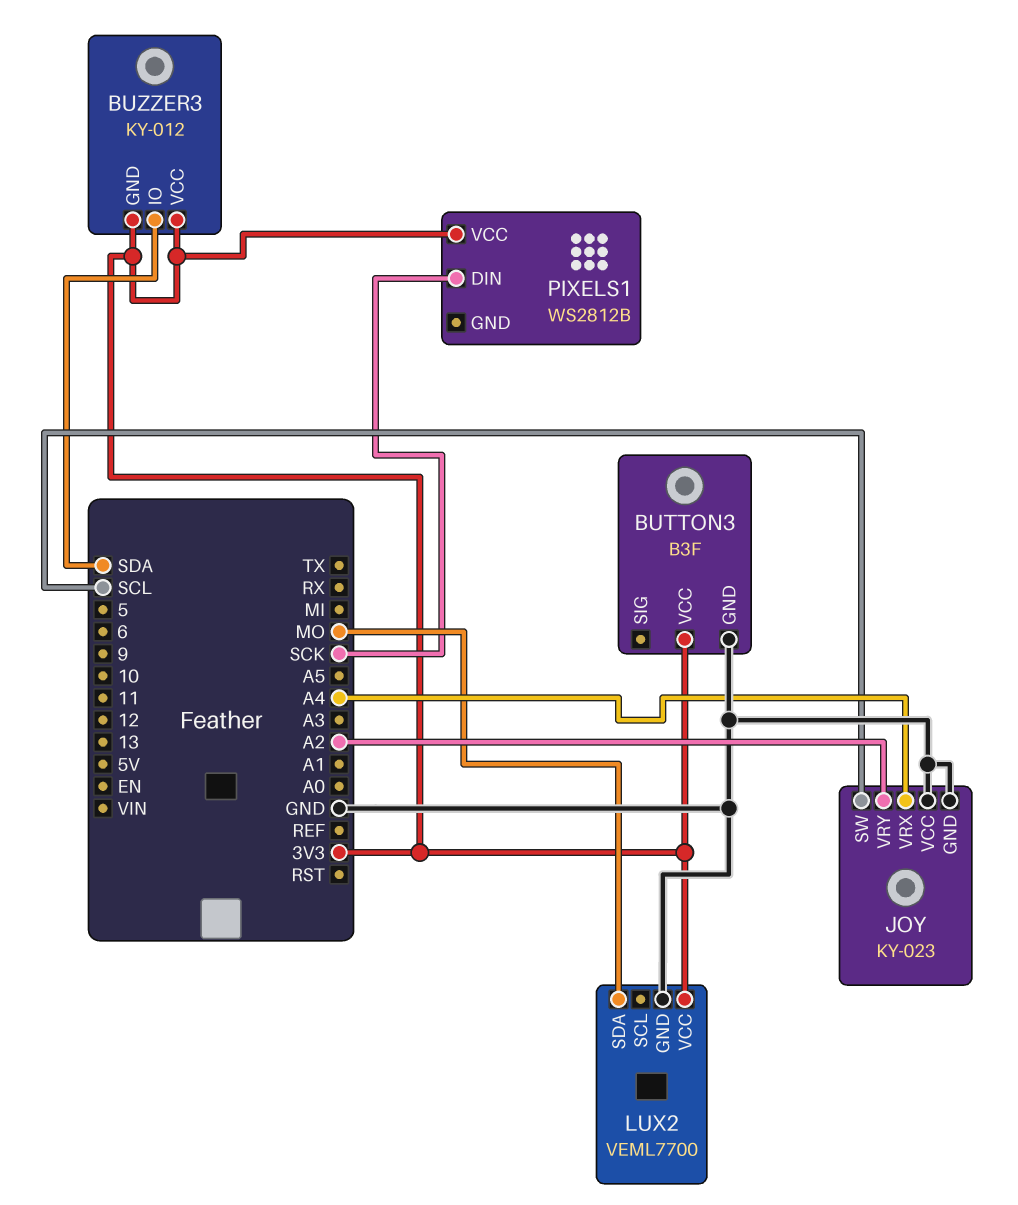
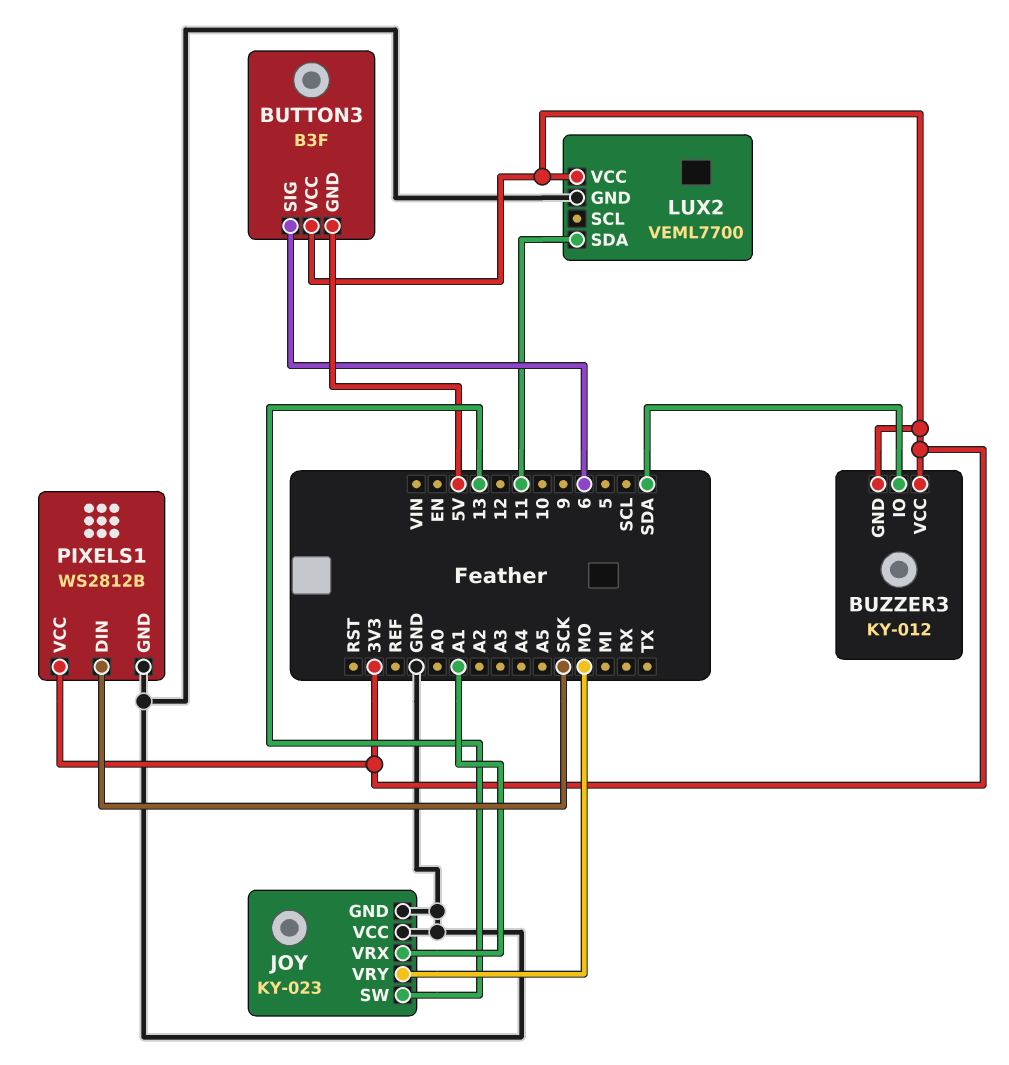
BUTTON3 pin GND: GND -> 5V
BUTTON3 pin SIG: none -> 6
JOY pin SW: SCL -> 13
JOY pin VRX: A4 -> A1
JOY pin VRY: A2 -> MO
LUX2 pin SDA: MO -> 11
PIXELS1 pin GND: none -> GND

